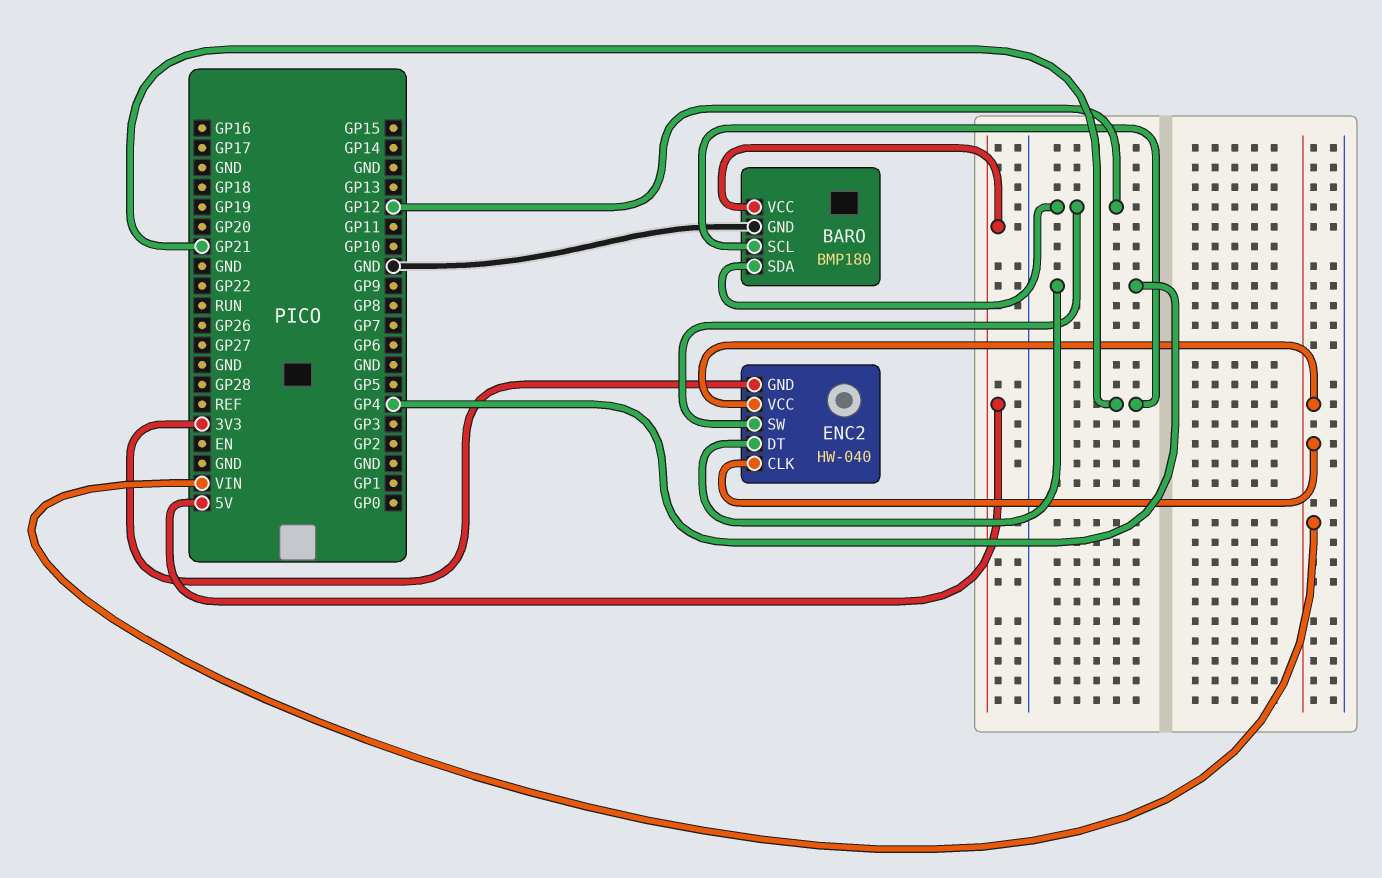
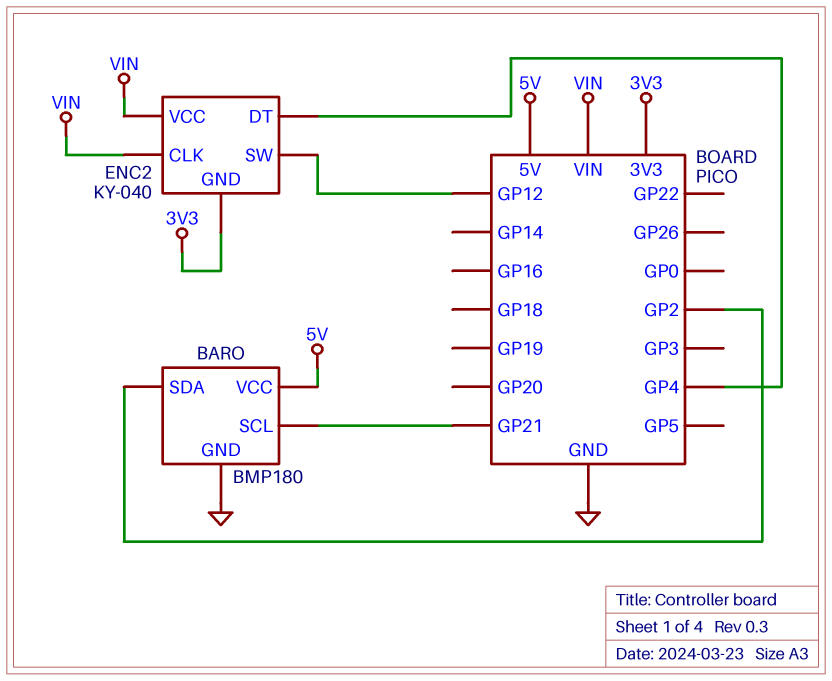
BARO pin SDA: GP12 -> GP2
ENC2: HW-040 -> KY-040

